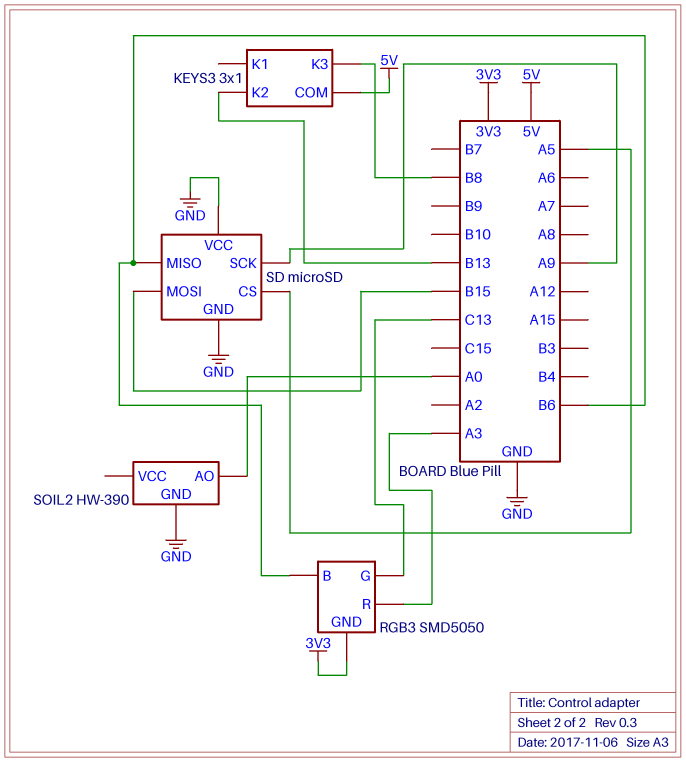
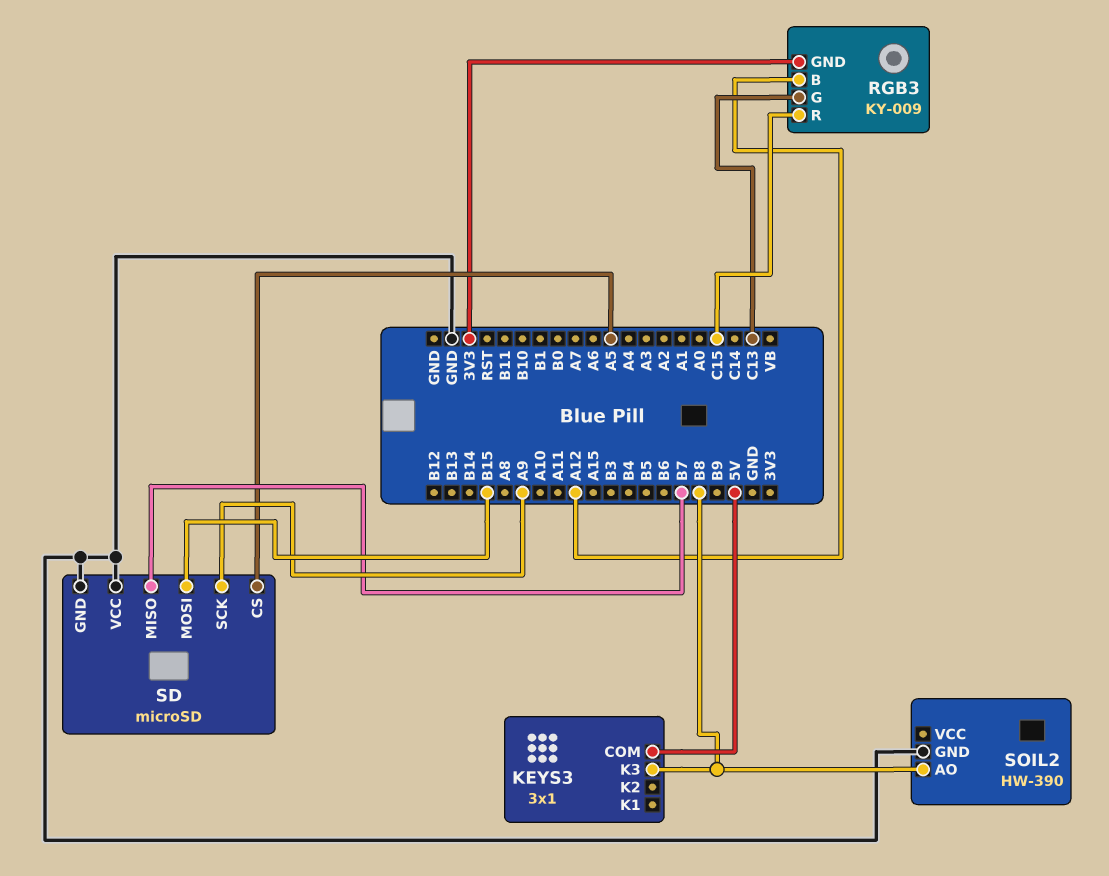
KEYS3 pin K2: B13 -> none
RGB3: SMD5050 -> KY-009
RGB3 pin B: B6 -> A12
RGB3 pin R: A3 -> C15
SD pin MISO: B6 -> B7
SOIL2 pin AO: A0 -> B8

